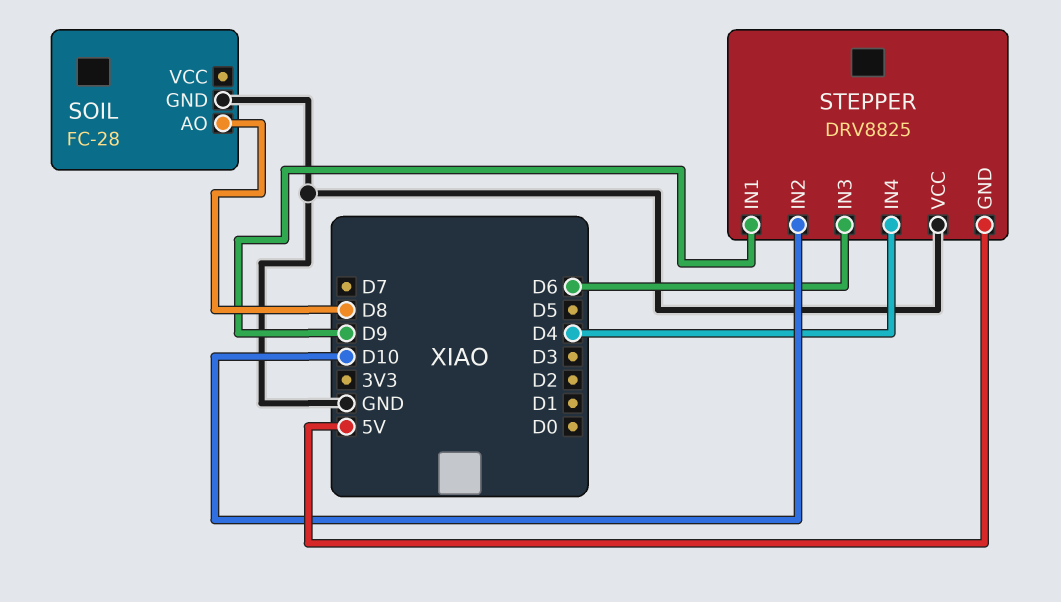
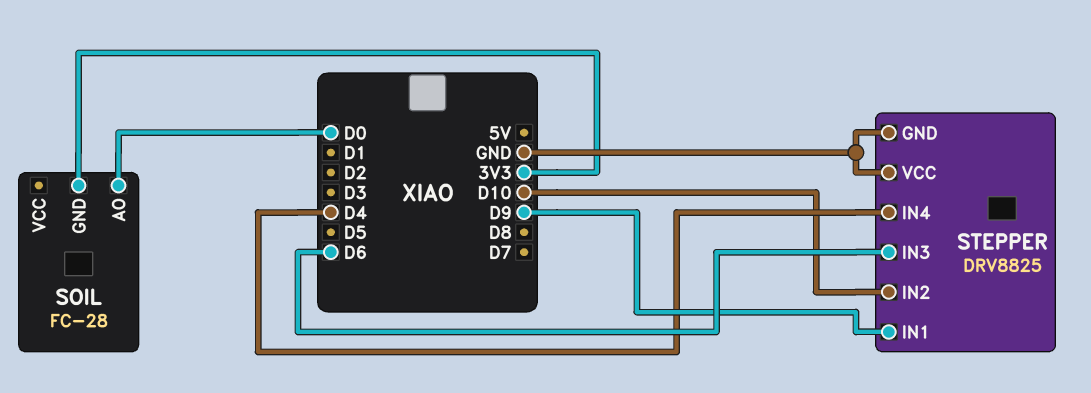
SOIL pin AO: D8 -> D0
SOIL pin GND: GND -> 3V3
STEPPER pin GND: 5V -> GND

